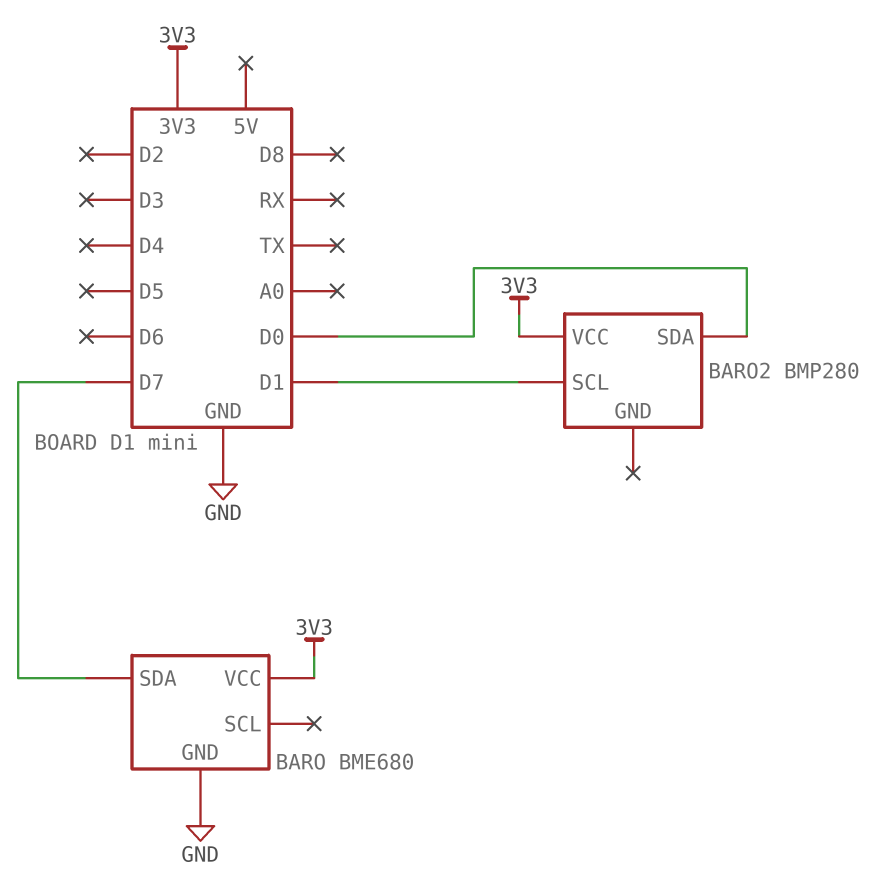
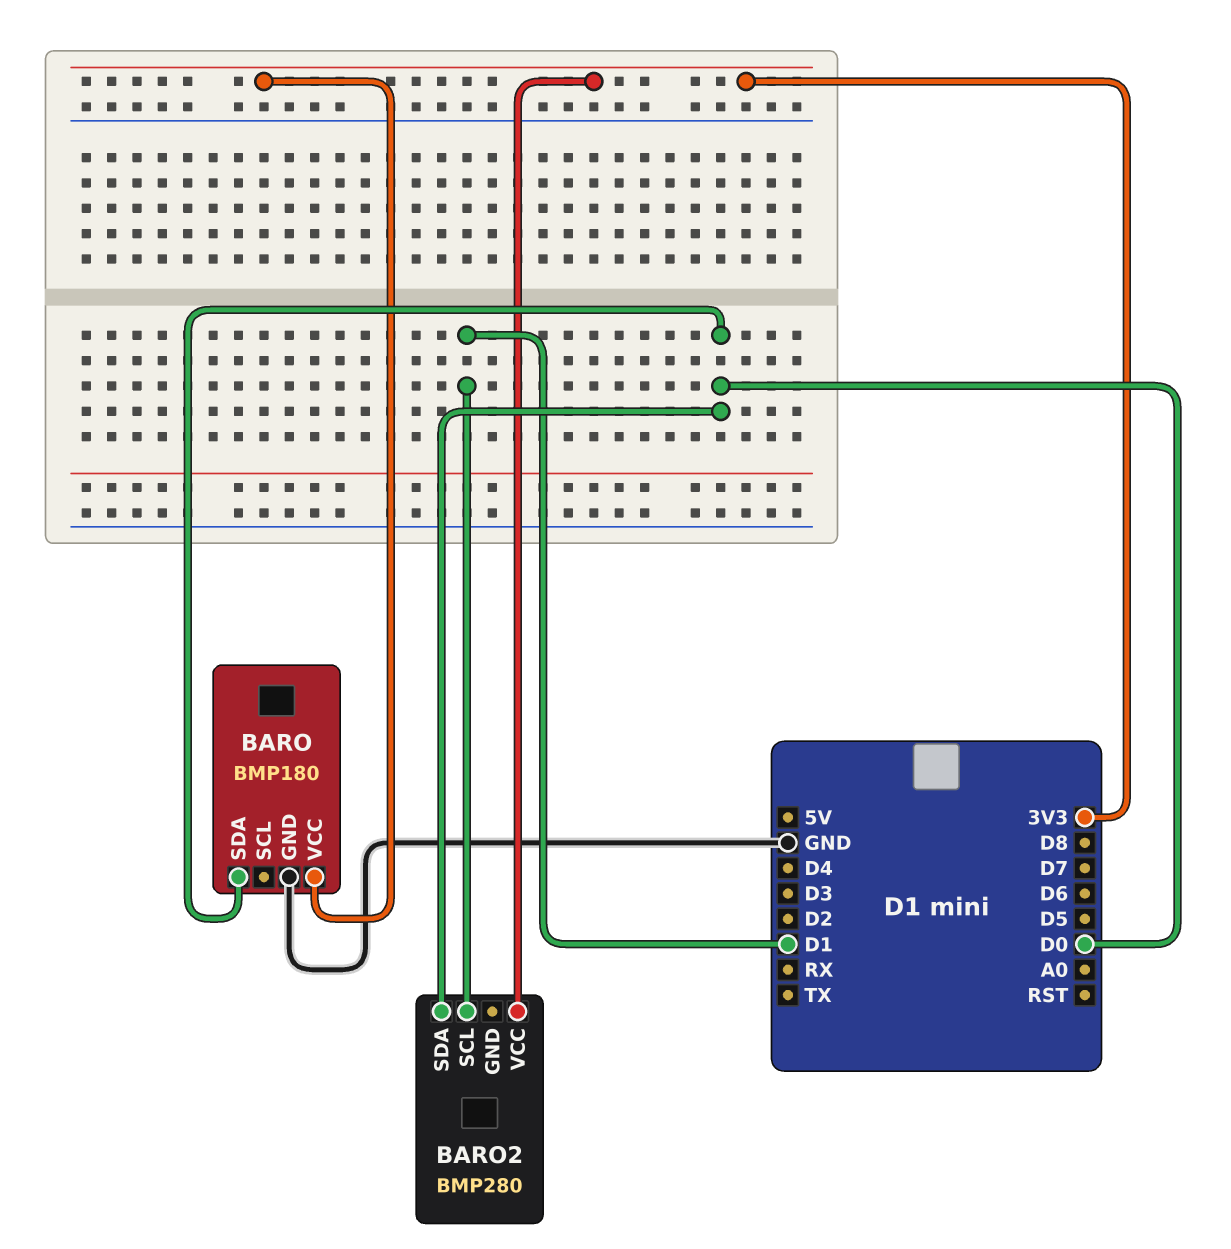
BARO: BME680 -> BMP180
BARO pin SDA: D7 -> D0

